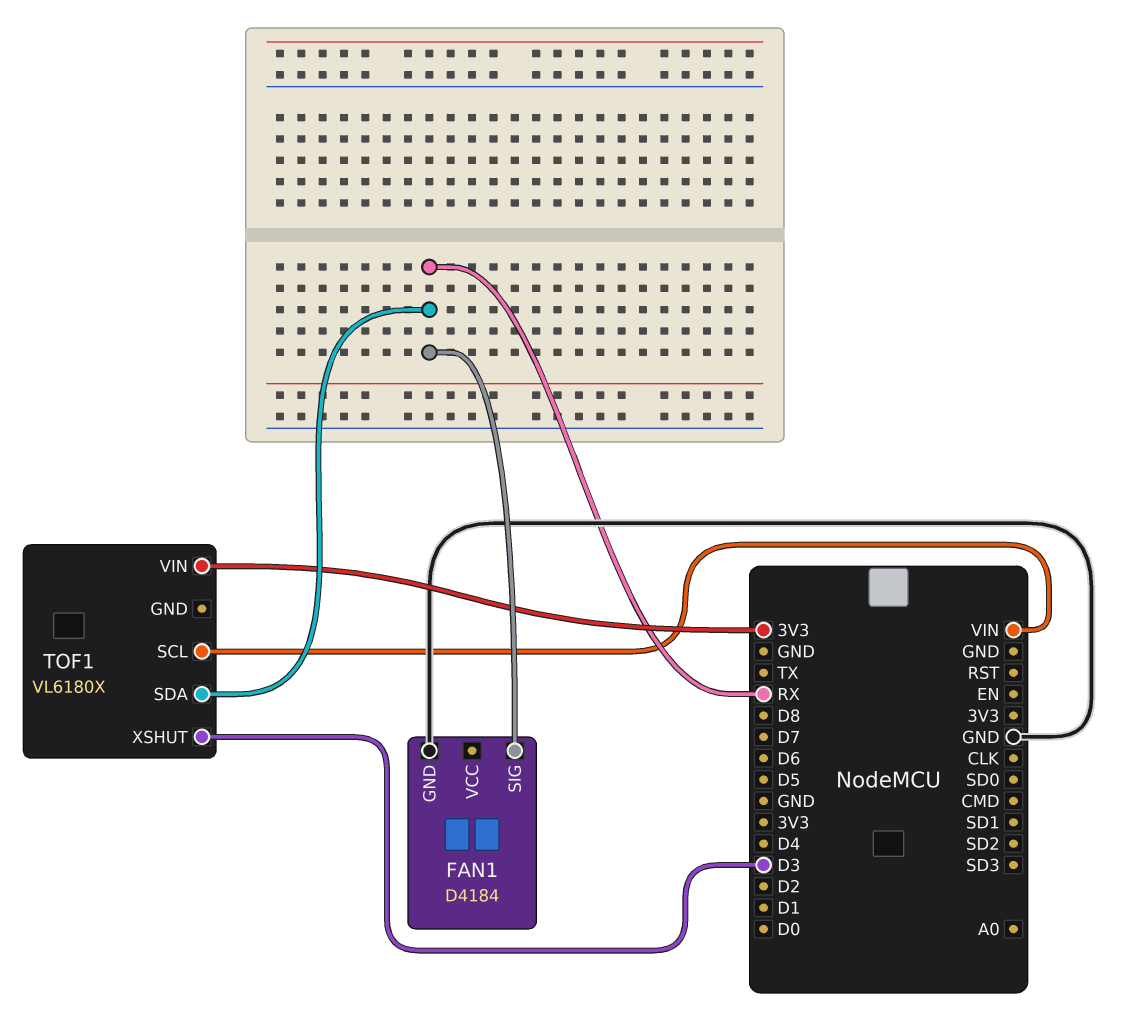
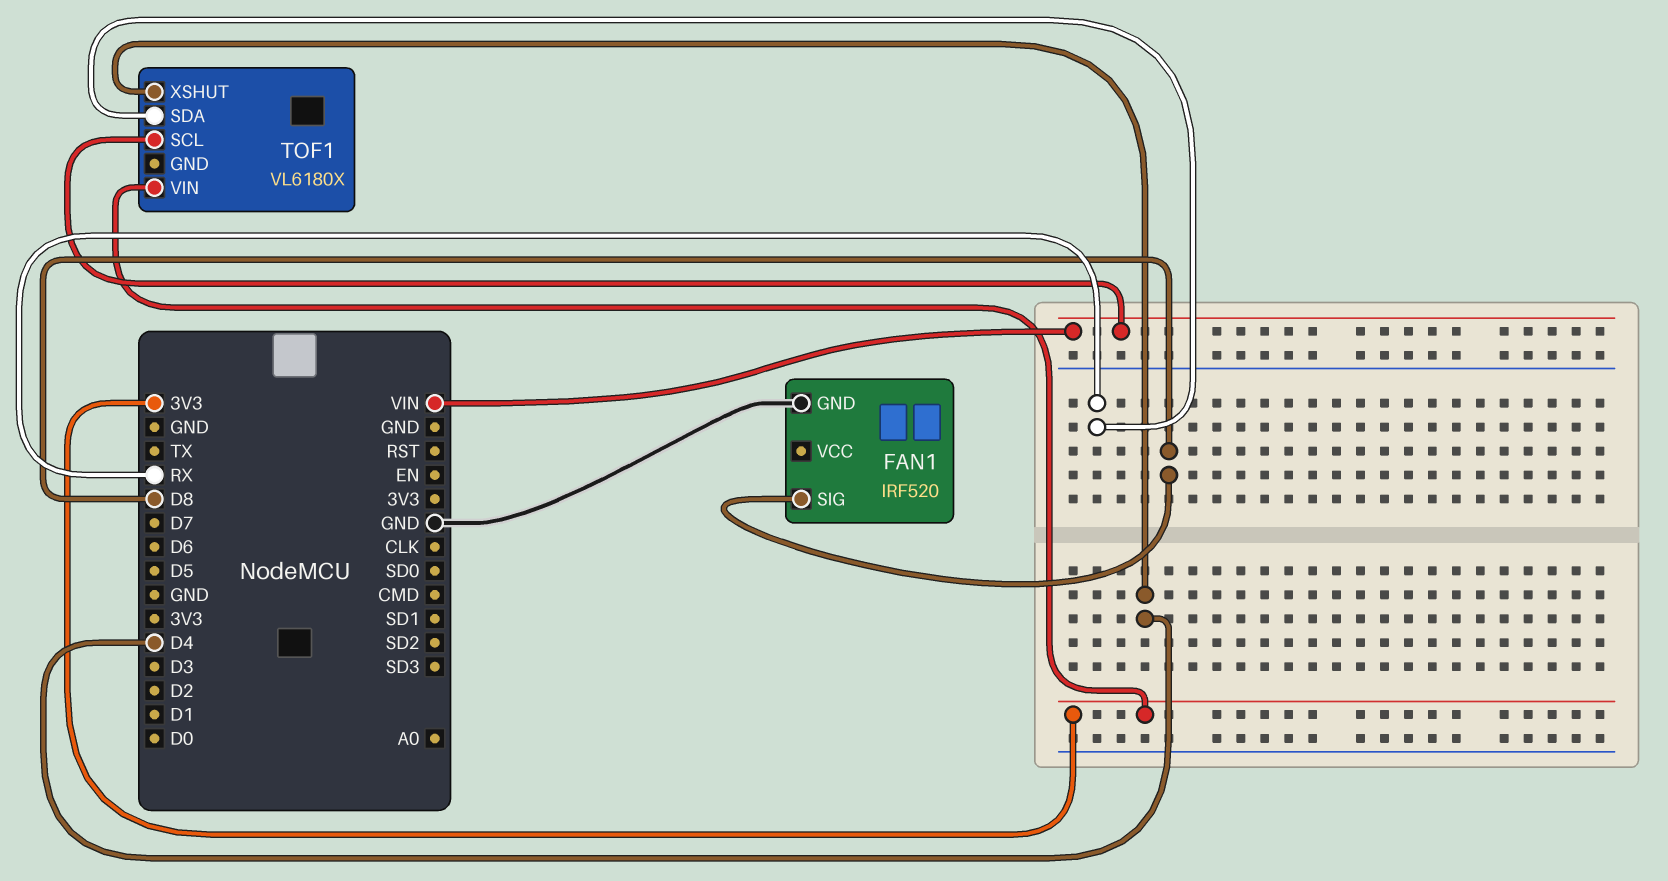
FAN1: D4184 -> IRF520
FAN1 pin SIG: RX -> D8
TOF1 pin XSHUT: D3 -> D4

